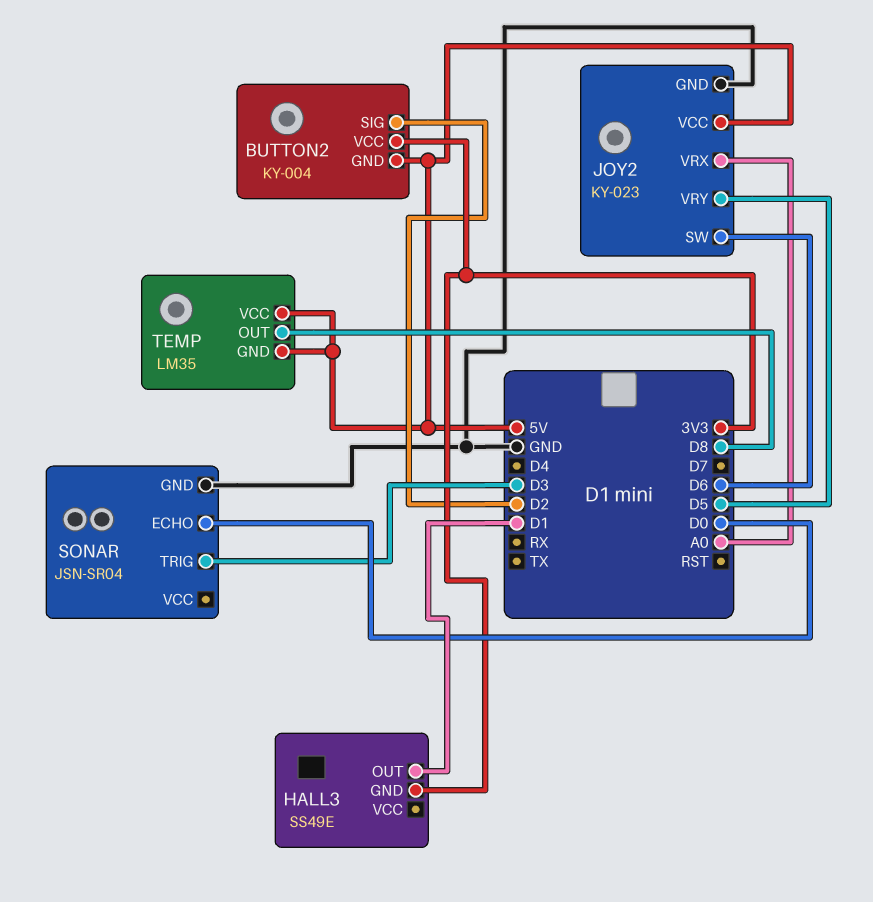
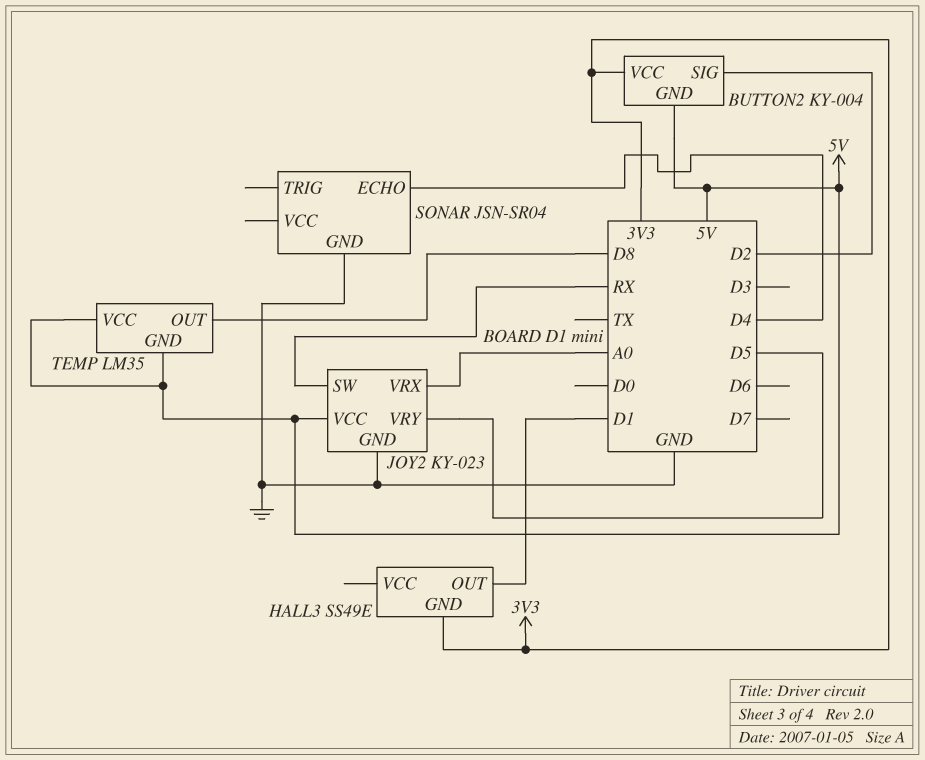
JOY2 pin SW: D6 -> RX
SONAR pin ECHO: D0 -> D4
SONAR pin TRIG: D3 -> none

